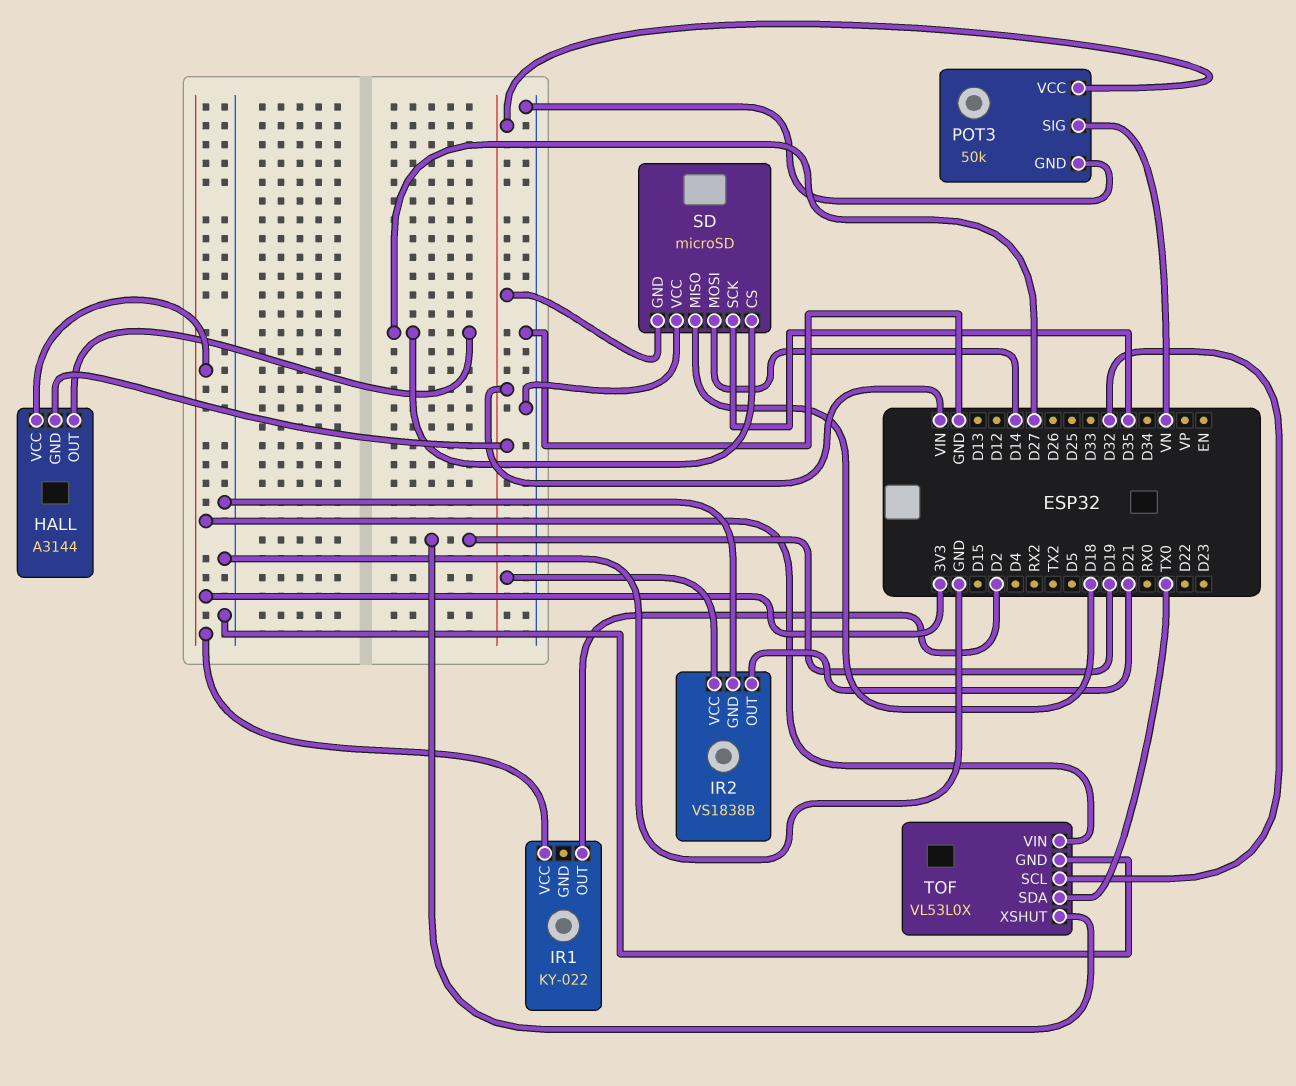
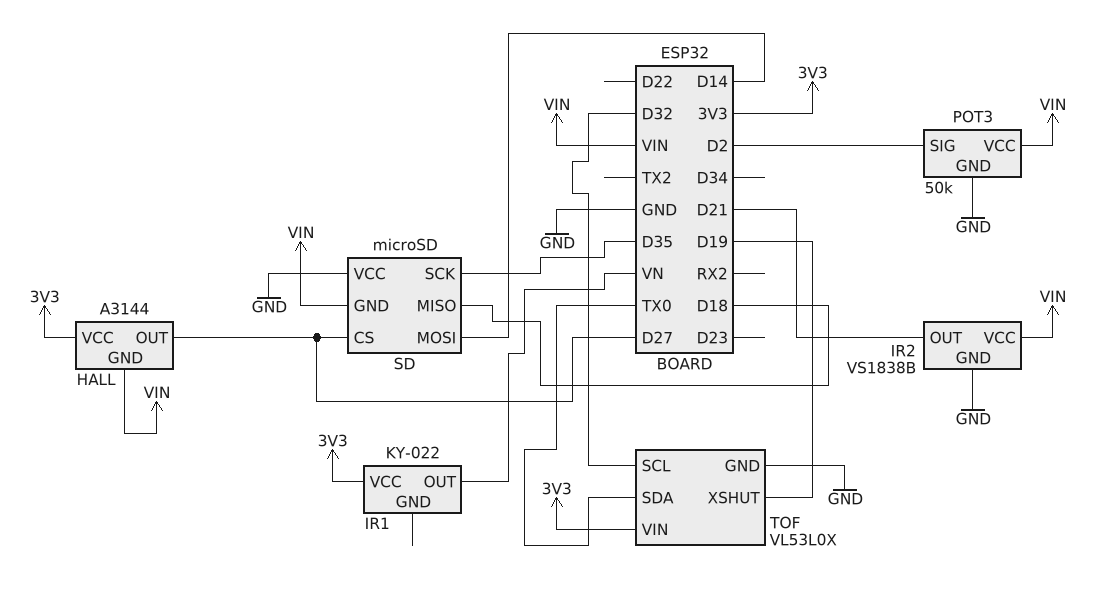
IR1 pin OUT: D2 -> VN
POT3 pin SIG: VN -> D2

